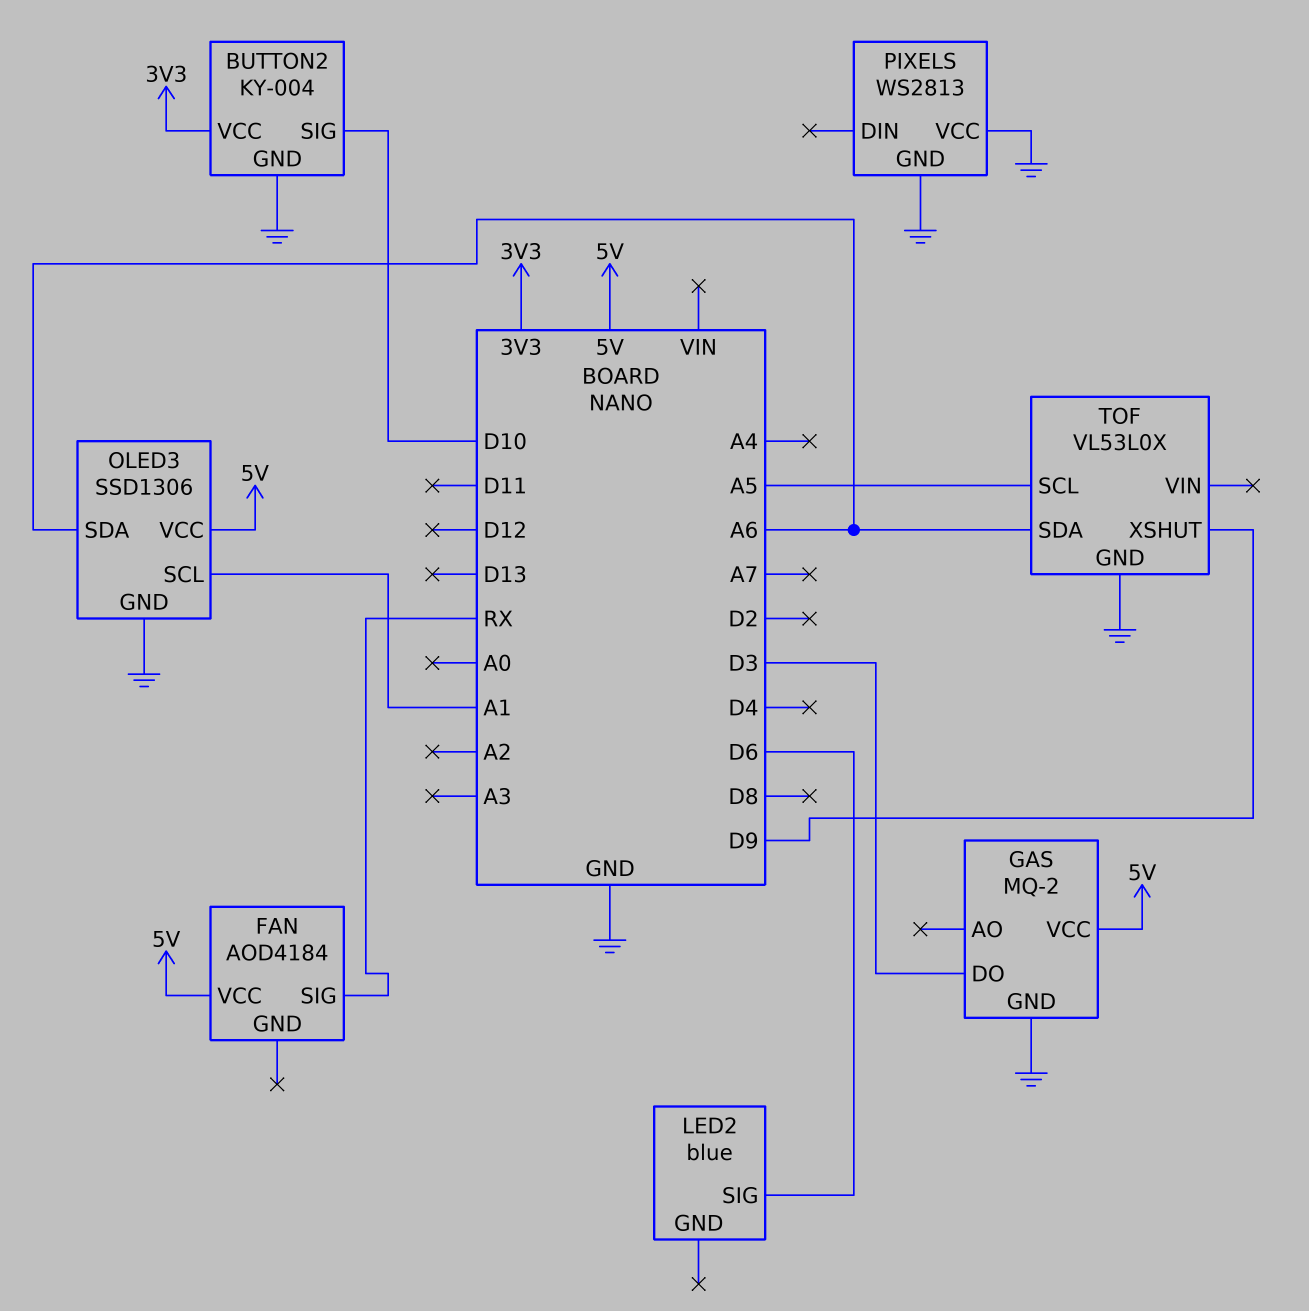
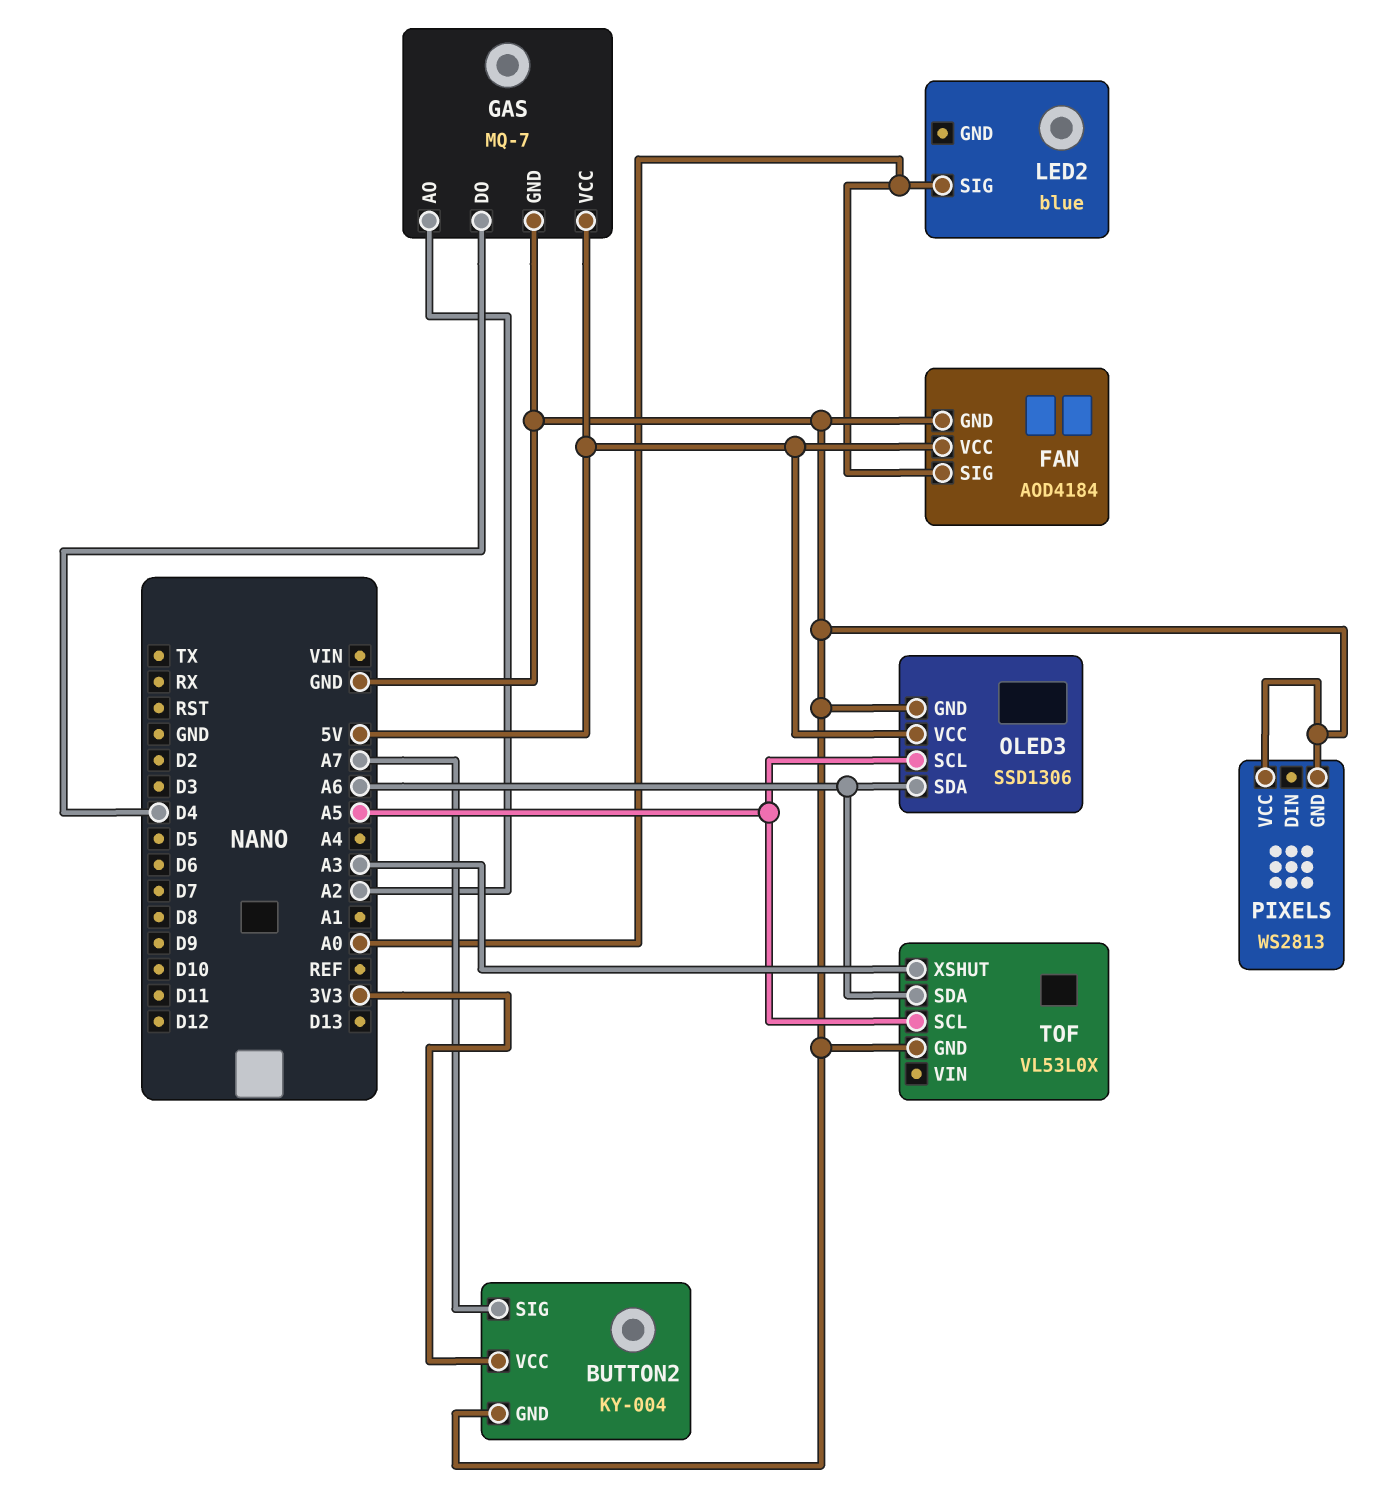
BUTTON2 pin SIG: D10 -> A7
FAN pin GND: none -> GND
FAN pin SIG: RX -> A0
GAS: MQ-2 -> MQ-7
GAS pin AO: none -> A2
GAS pin DO: D3 -> D4
LED2 pin SIG: D6 -> A0
OLED3 pin SCL: A1 -> A5
TOF pin XSHUT: D9 -> A3

